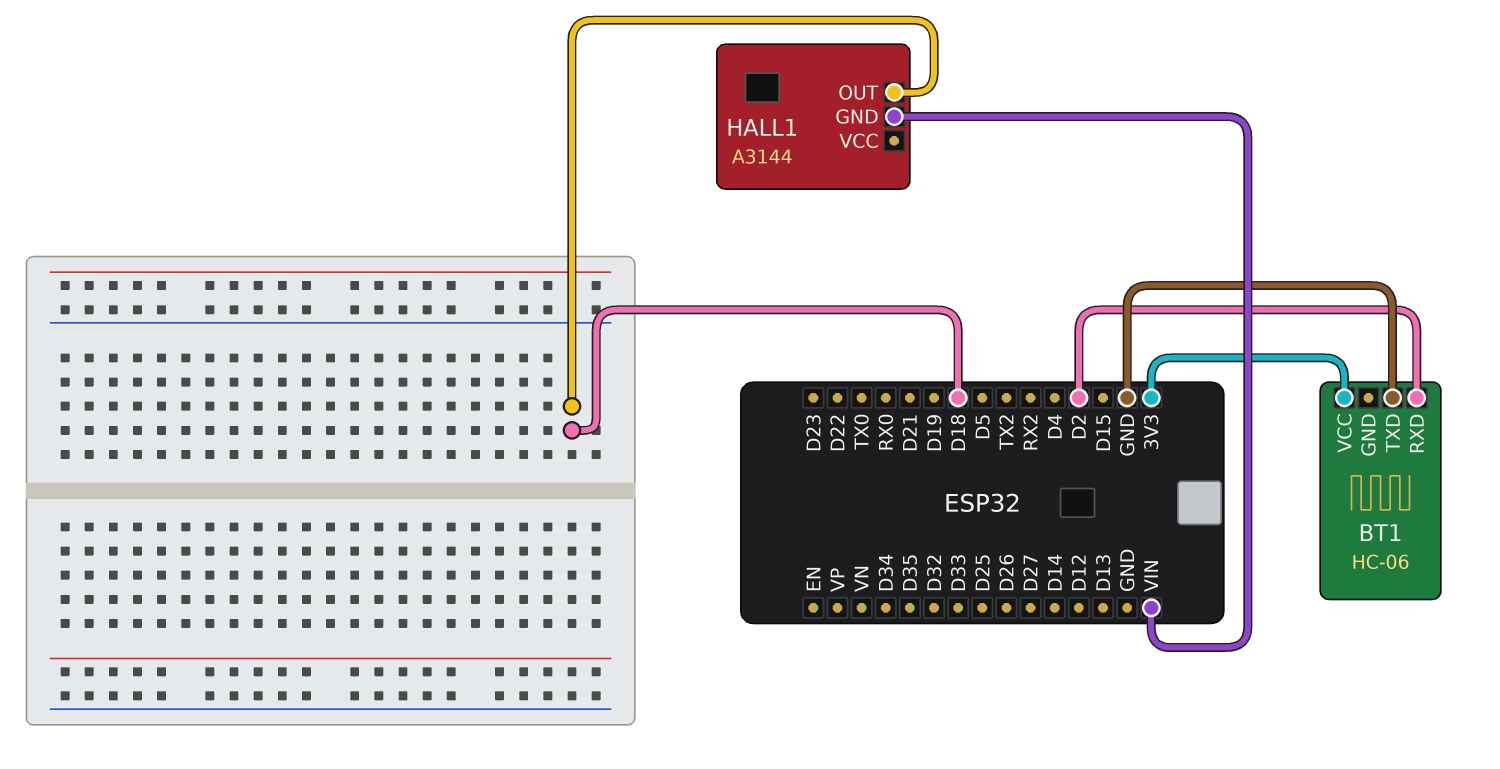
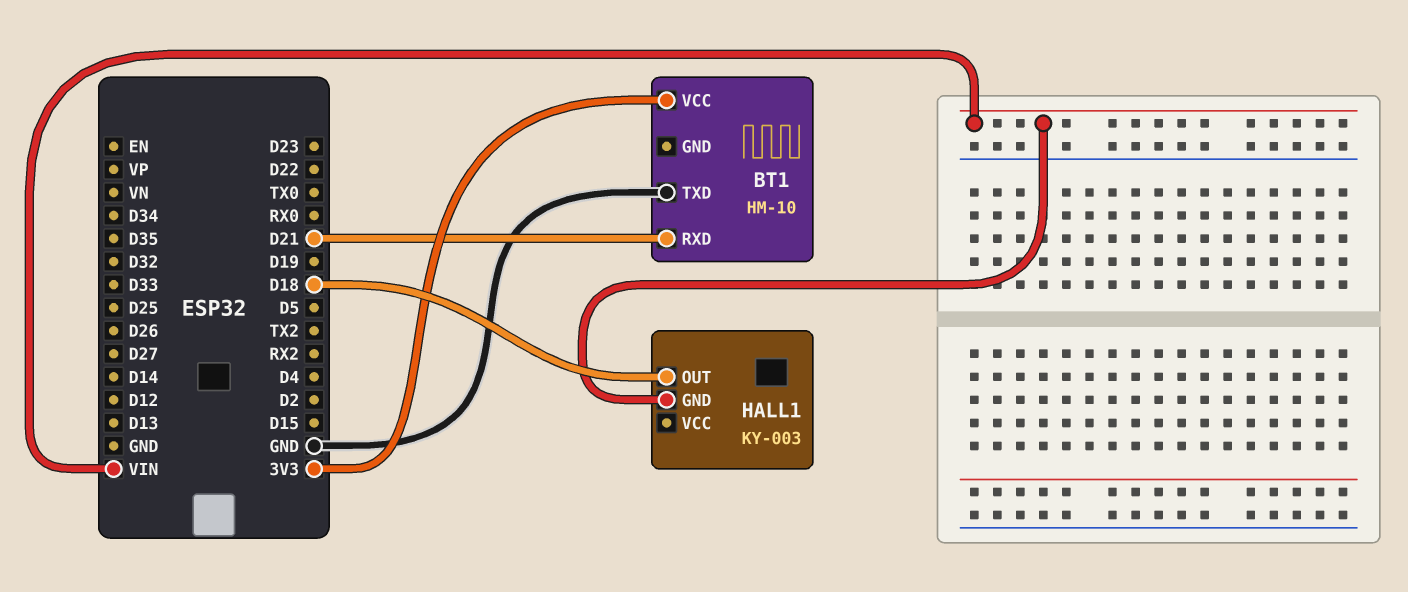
BT1: HC-06 -> HM-10
BT1 pin RXD: D2 -> D21
HALL1: A3144 -> KY-003

